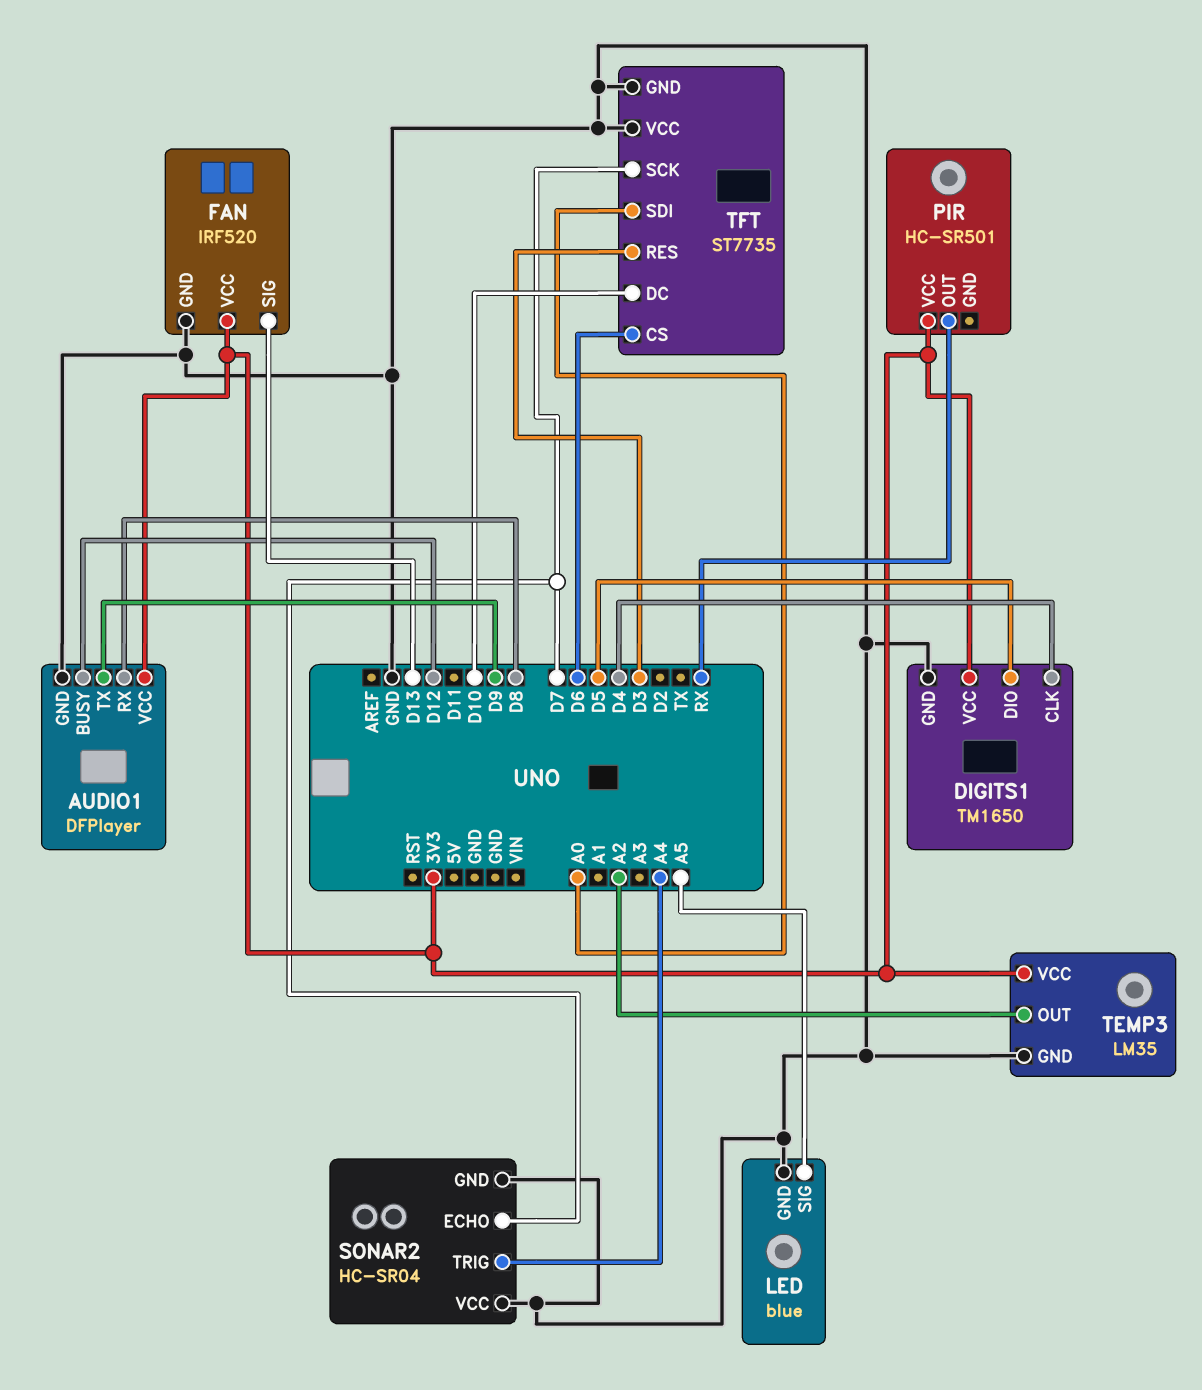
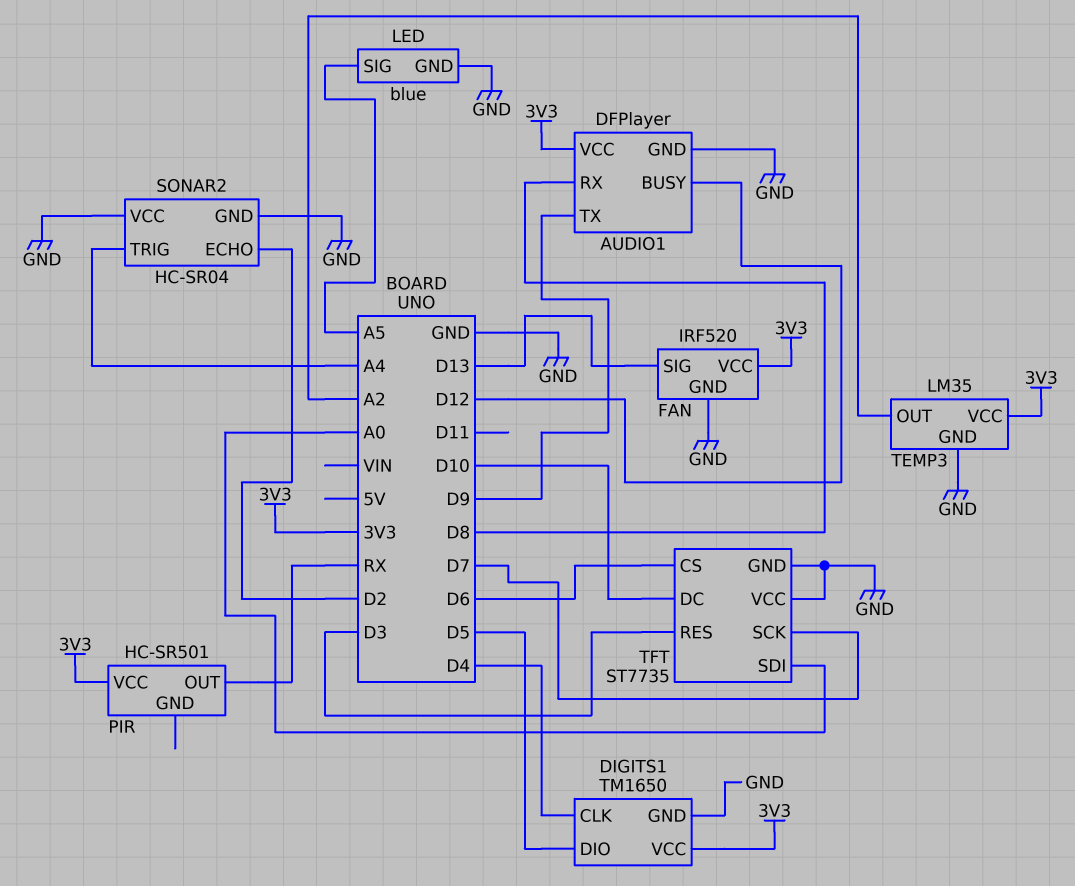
SONAR2 pin ECHO: D7 -> D2

